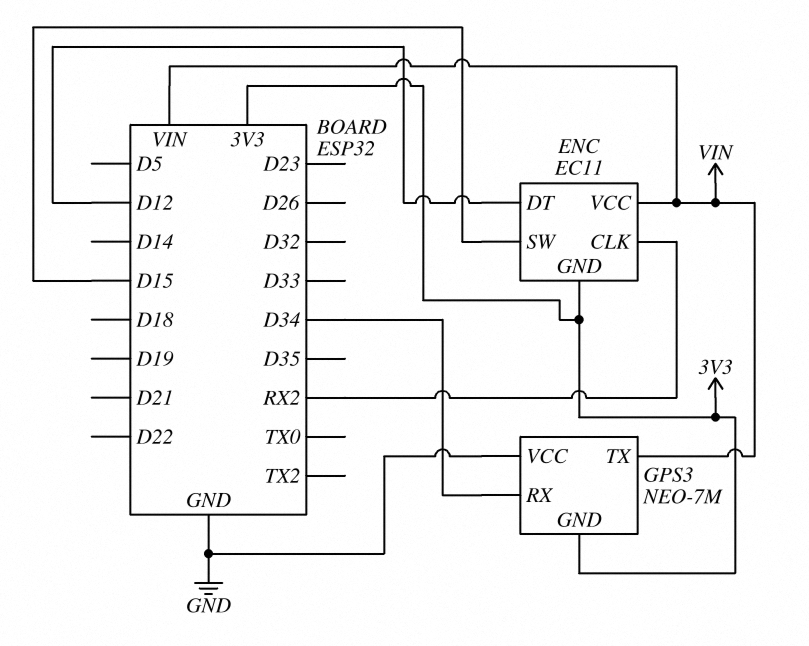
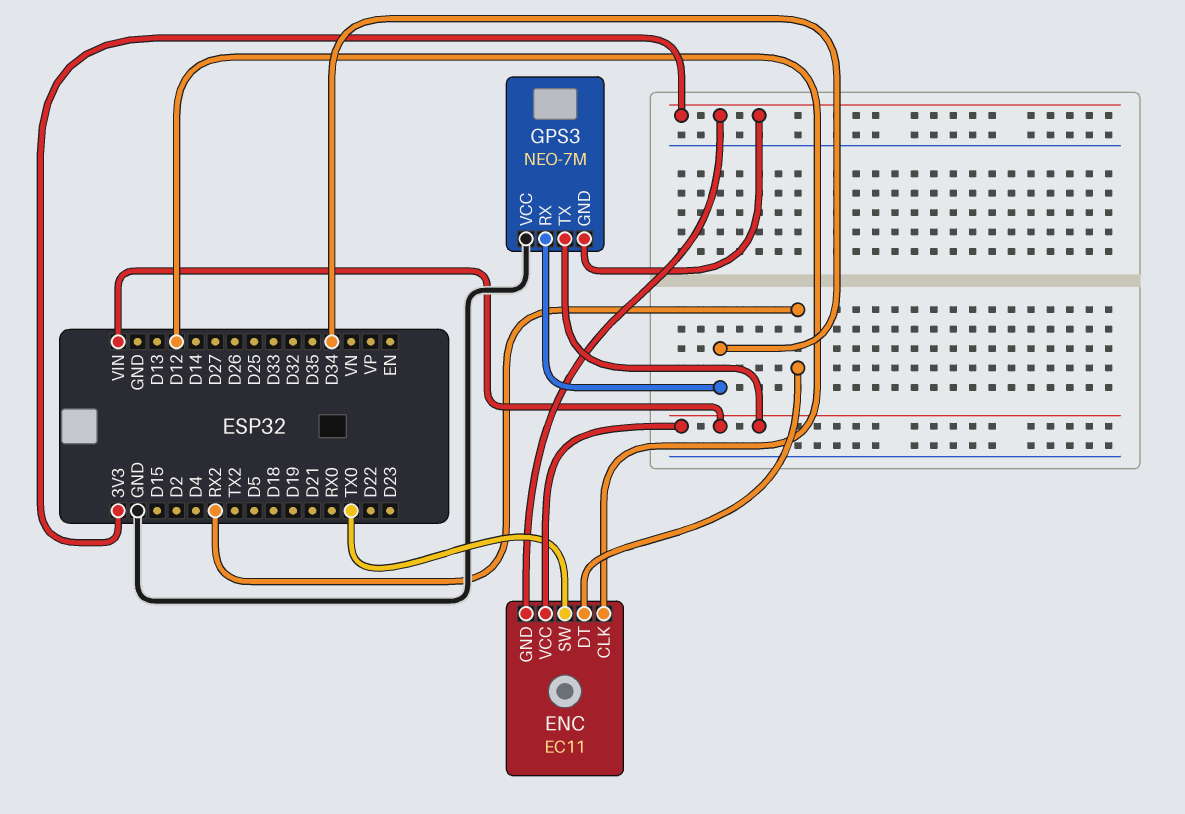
ENC pin CLK: RX2 -> D12
ENC pin DT: D12 -> RX2
ENC pin SW: D15 -> TX0

